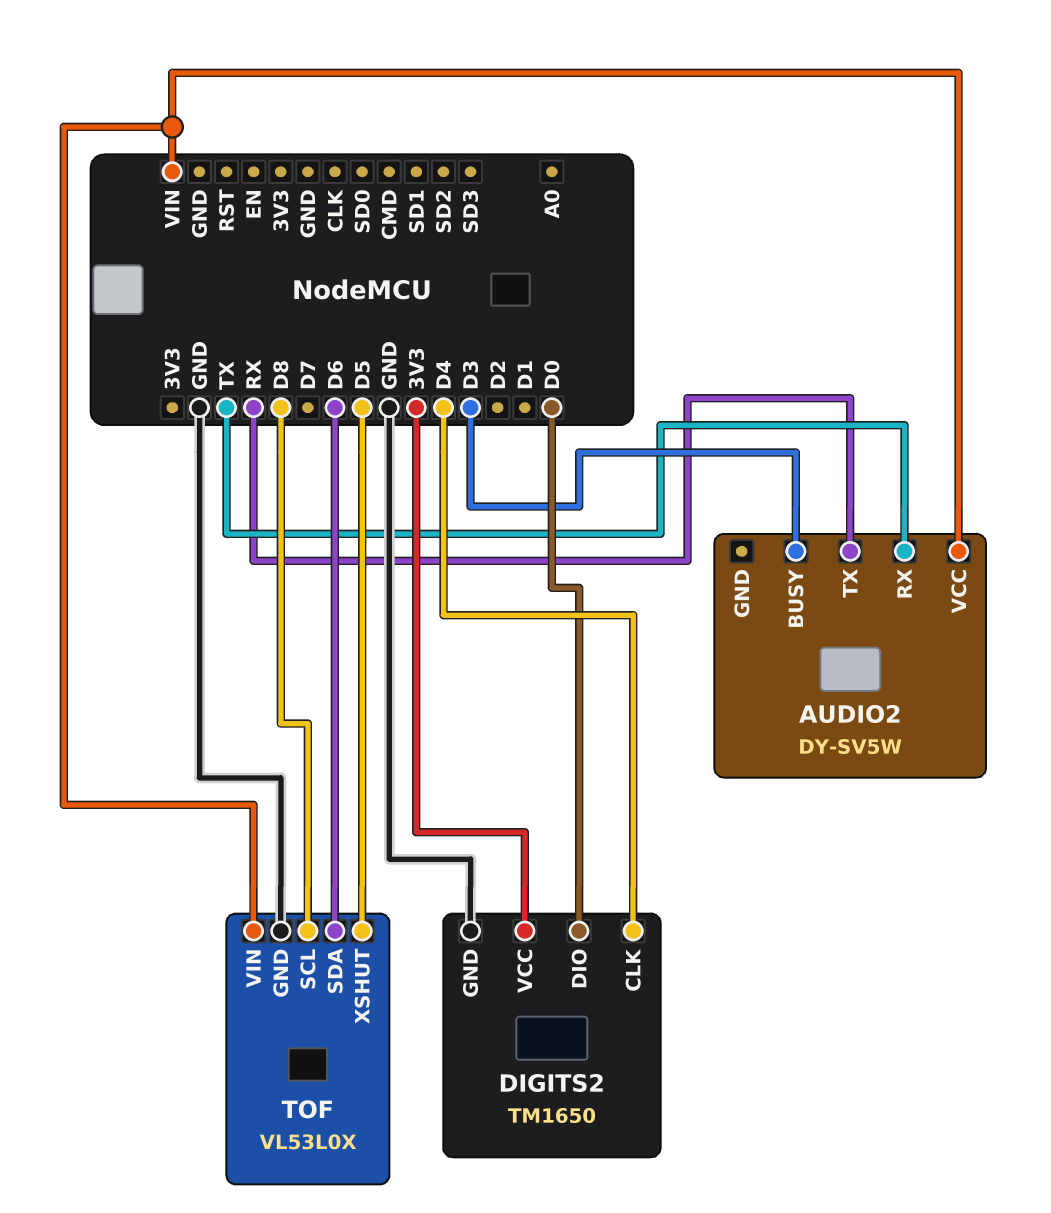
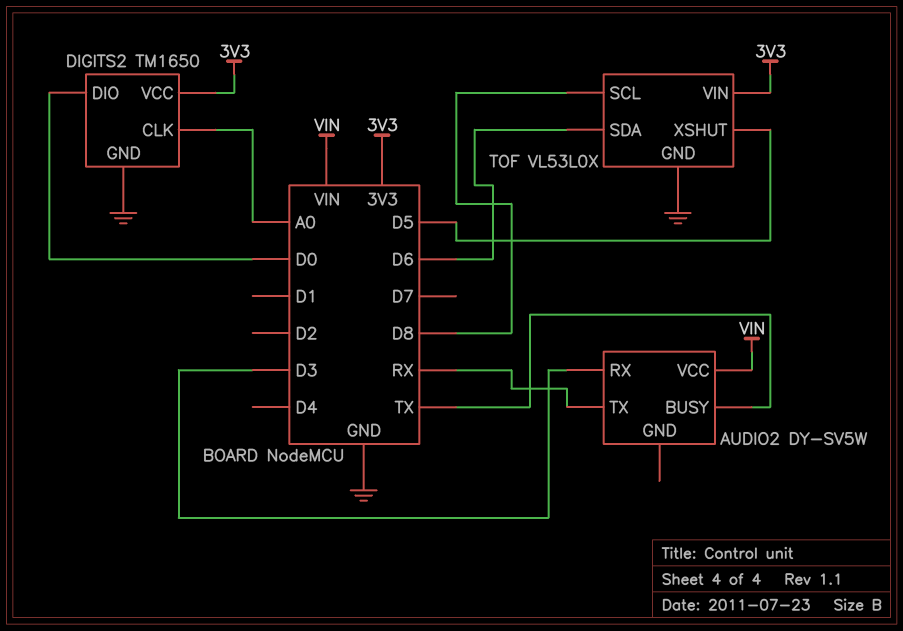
AUDIO2 pin BUSY: D3 -> TX
AUDIO2 pin RX: TX -> D3
DIGITS2 pin CLK: D4 -> A0
TOF pin VIN: VIN -> 3V3

